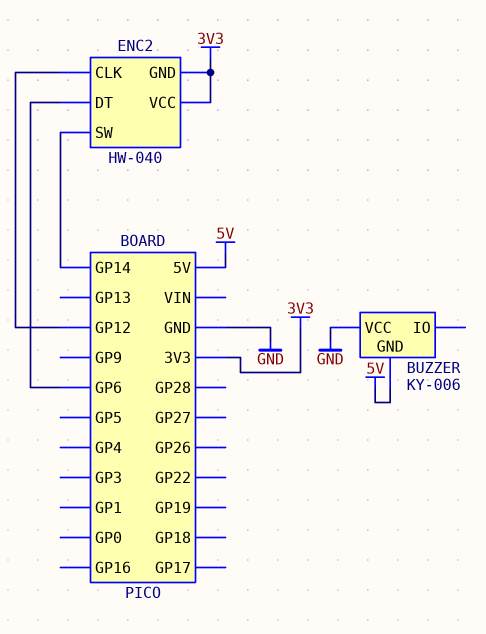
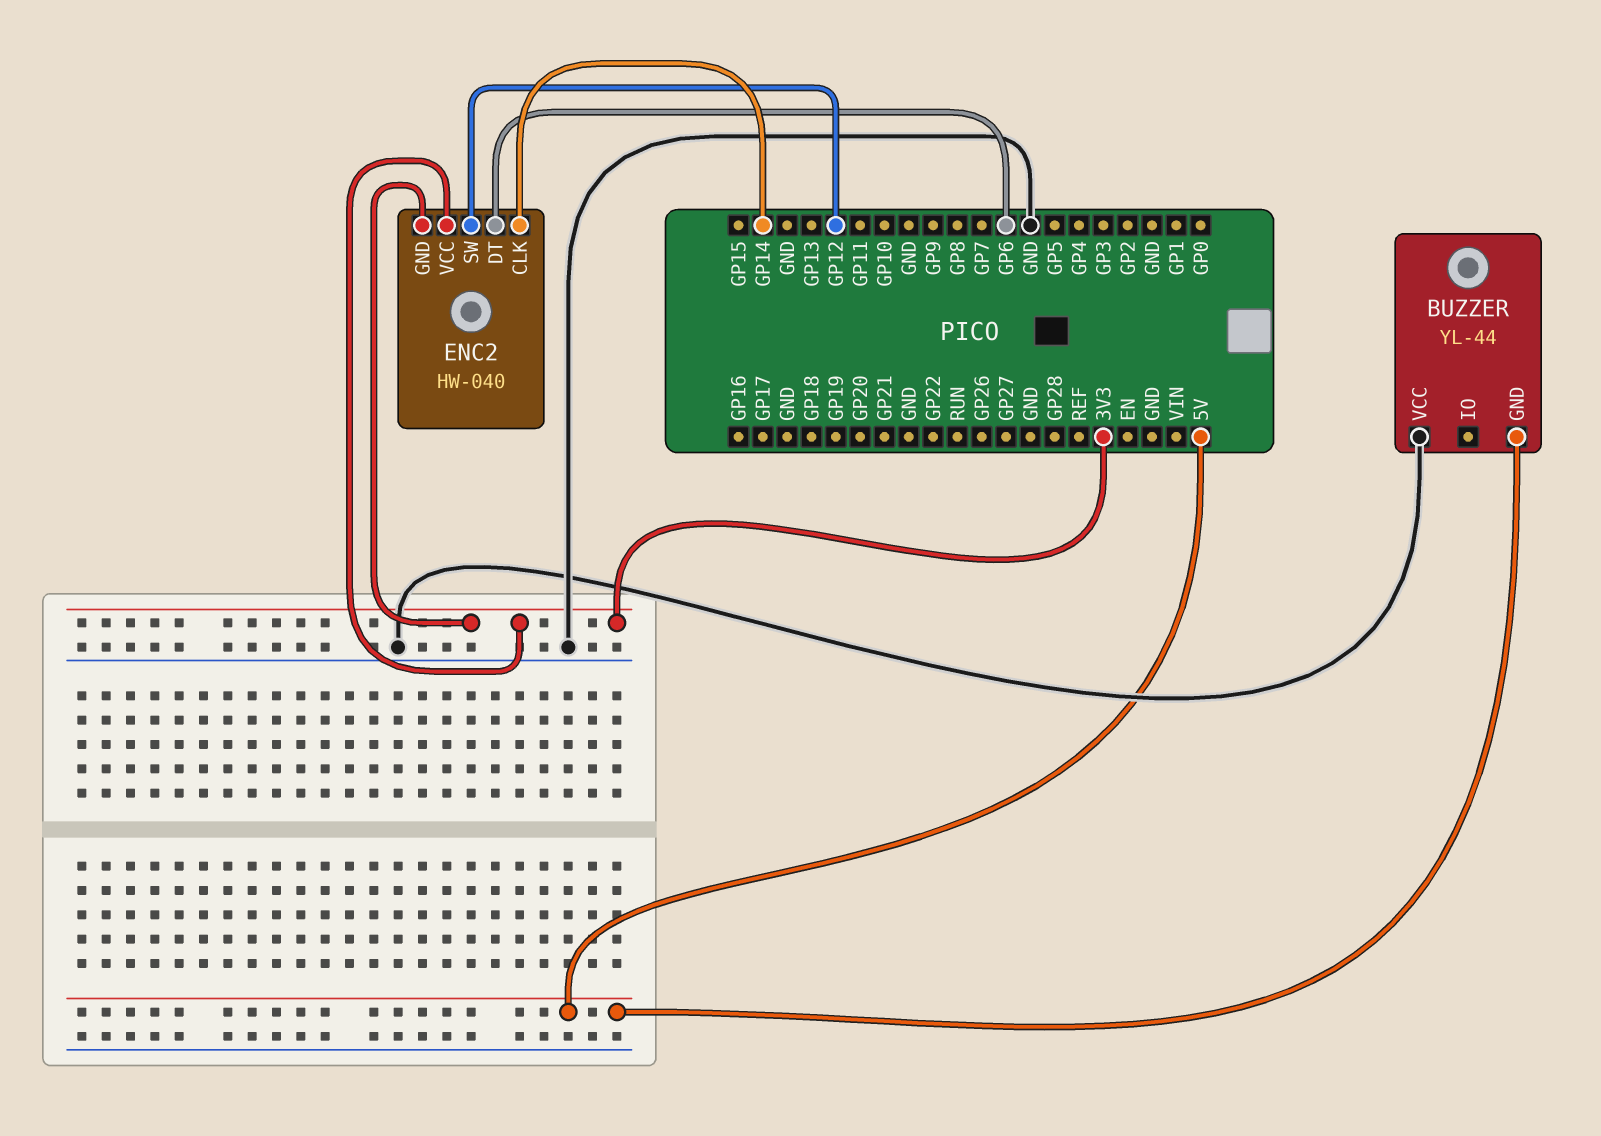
BUZZER: KY-006 -> YL-44
ENC2 pin CLK: GP12 -> GP14
ENC2 pin SW: GP14 -> GP12

